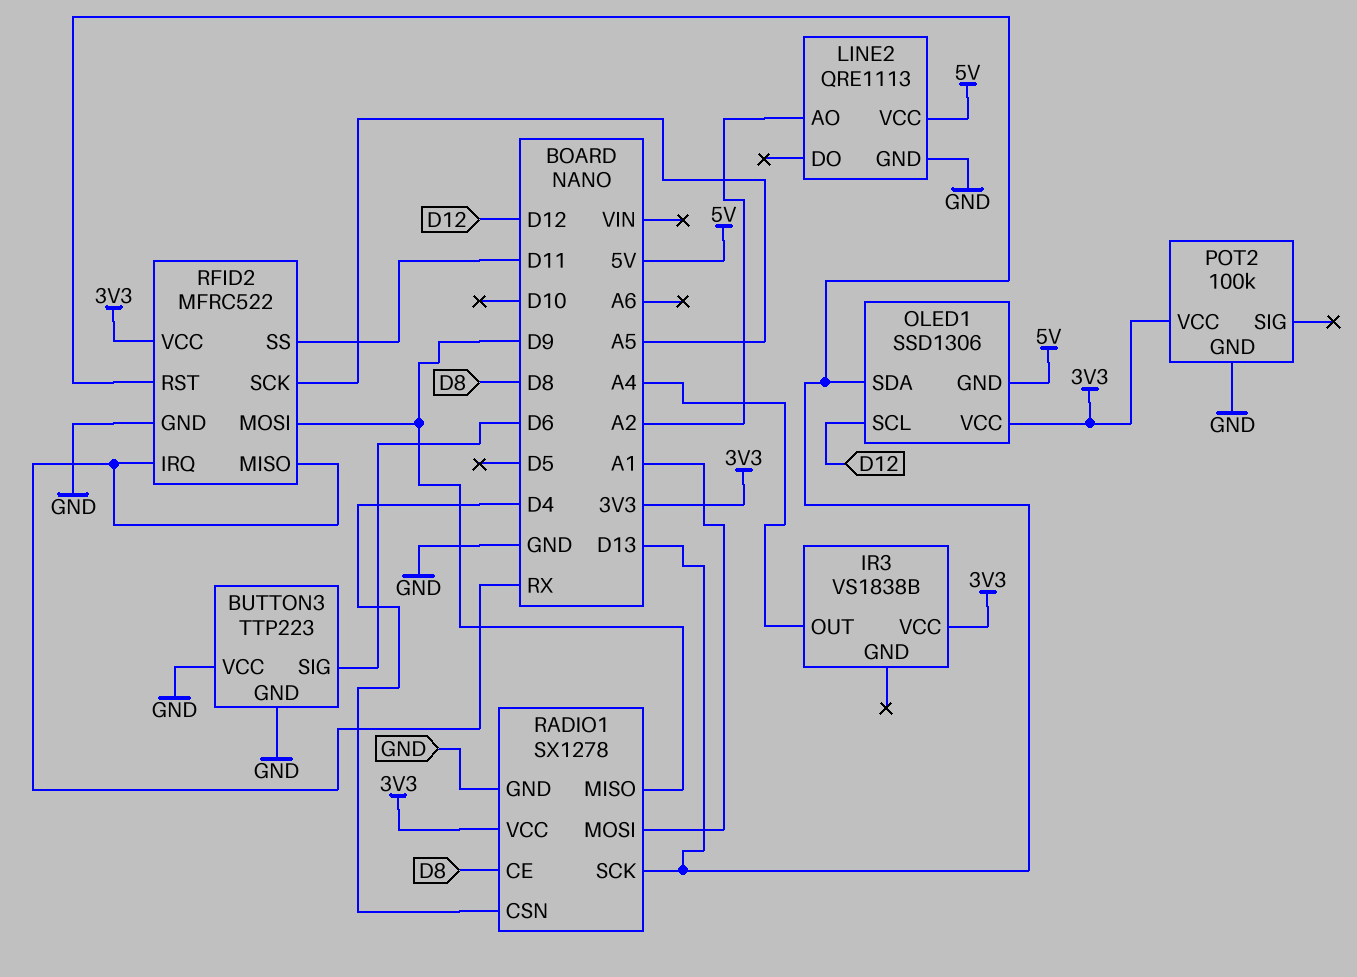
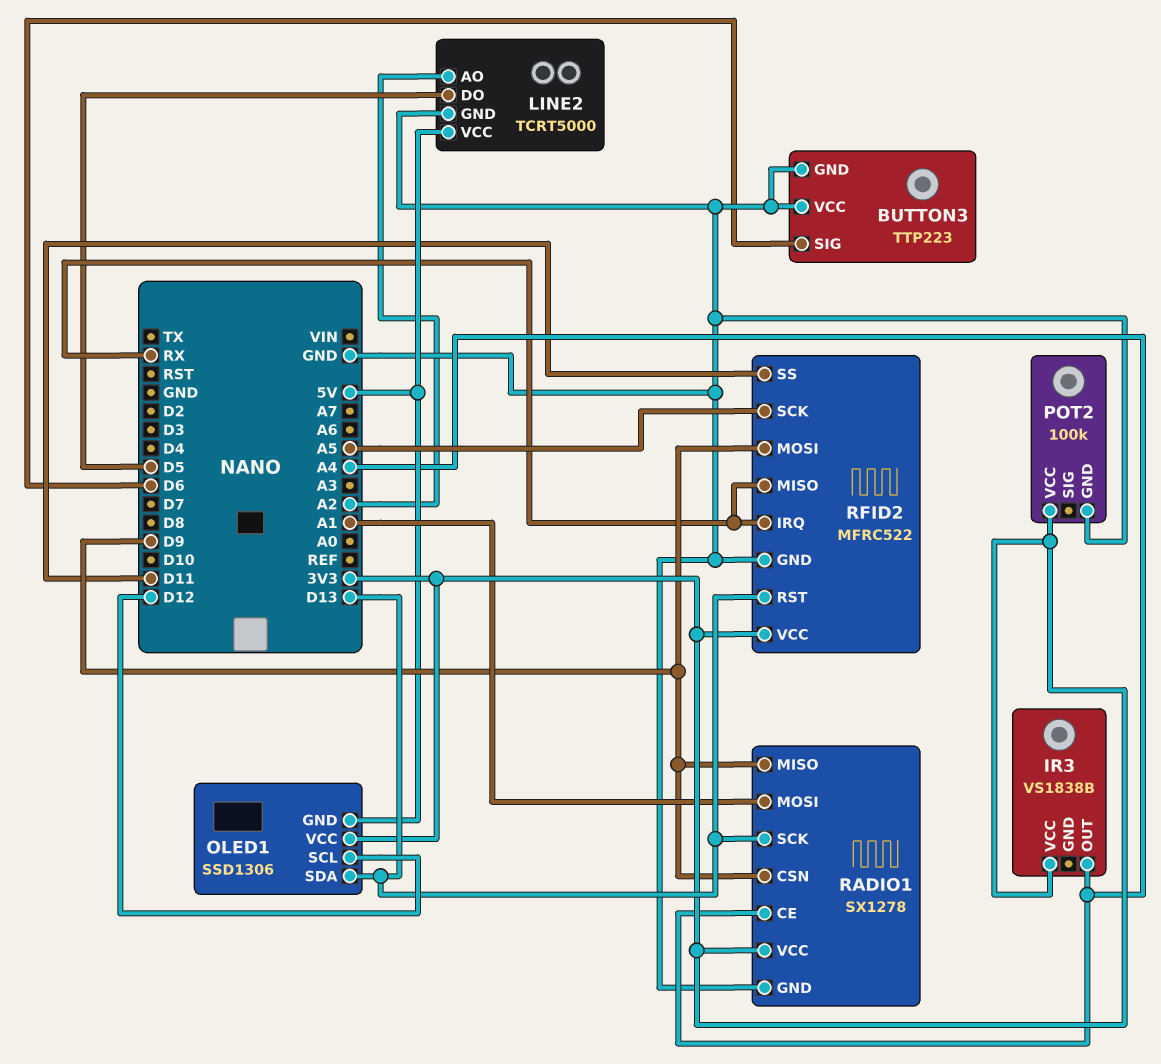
LINE2: QRE1113 -> TCRT5000
LINE2 pin DO: none -> D5
RADIO1 pin CE: D8 -> A4
RADIO1 pin CSN: D4 -> D9

